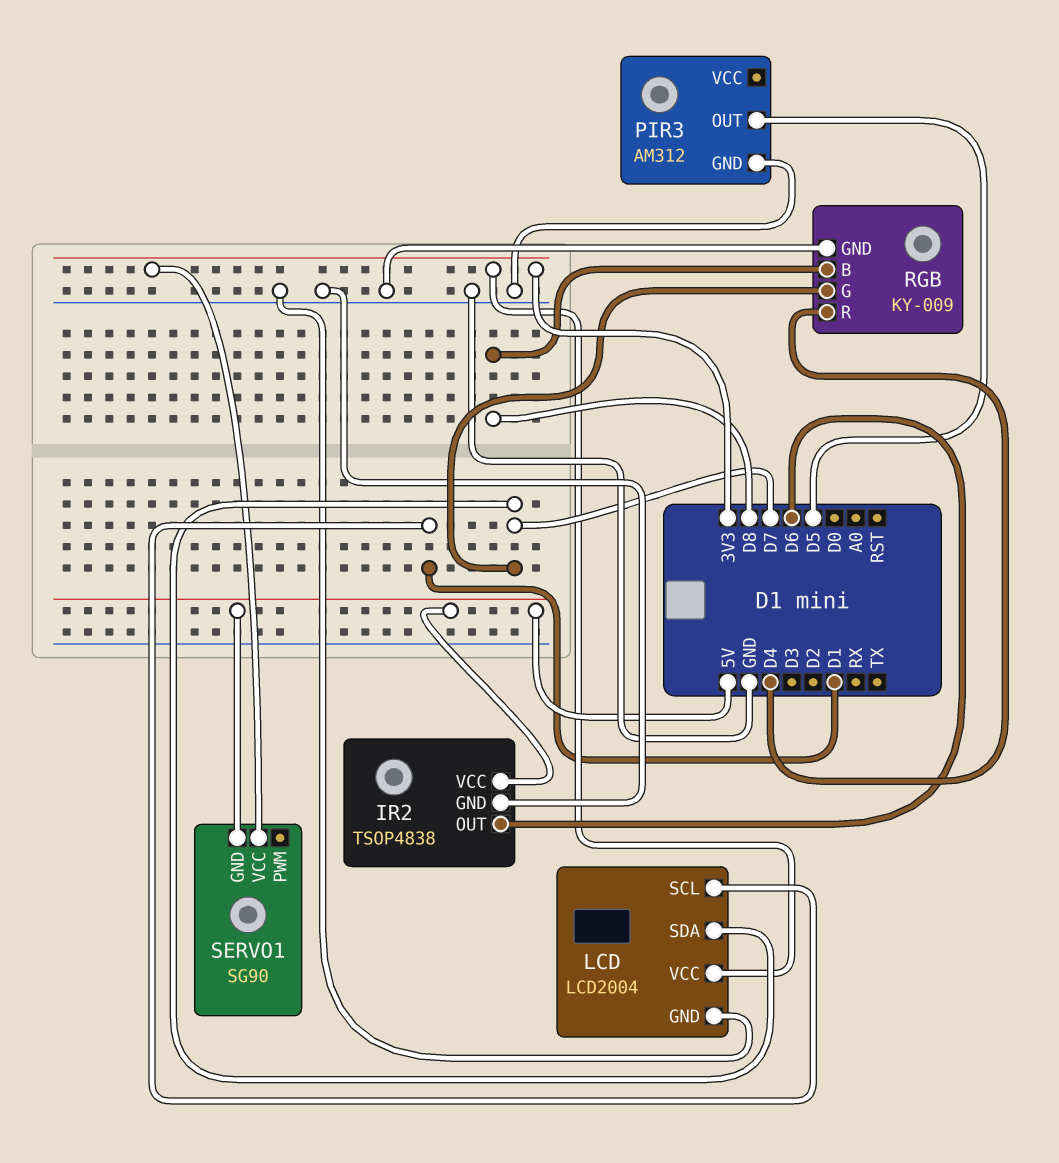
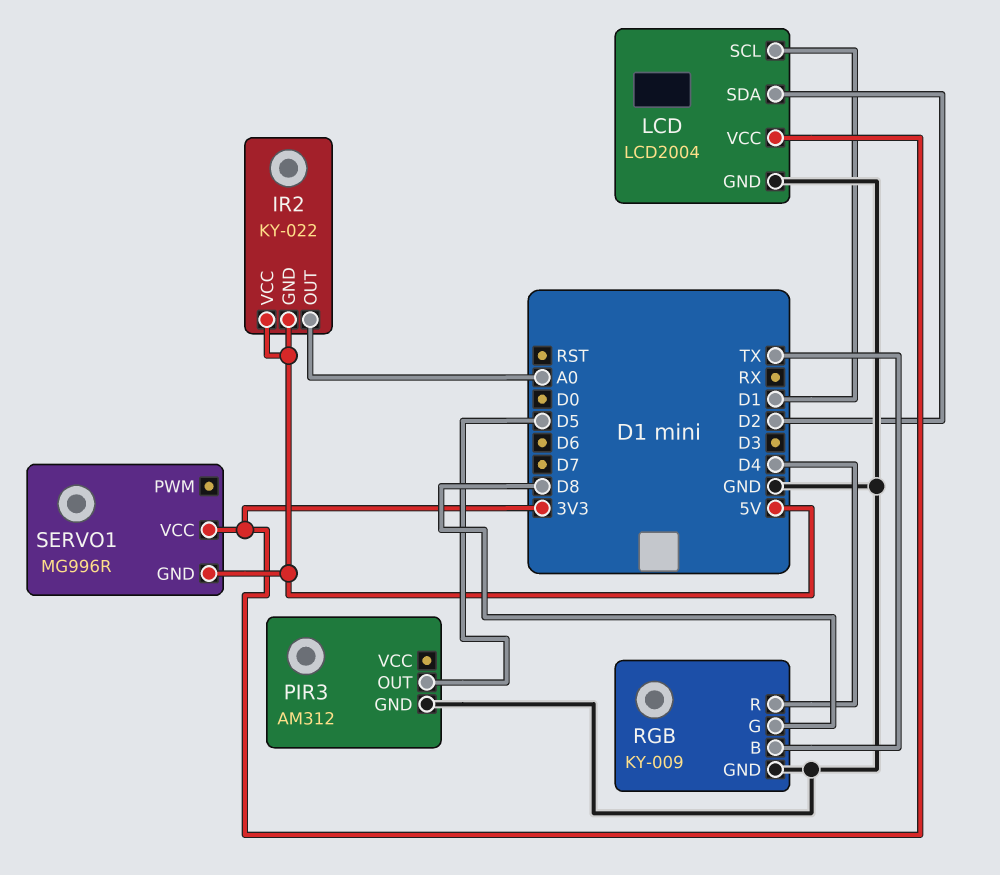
IR2: TSOP4838 -> KY-022
IR2 pin GND: GND -> 5V
IR2 pin OUT: D6 -> A0
LCD pin SDA: D7 -> D2
RGB pin B: D8 -> TX
RGB pin G: D7 -> D8
SERVO1: SG90 -> MG996R

